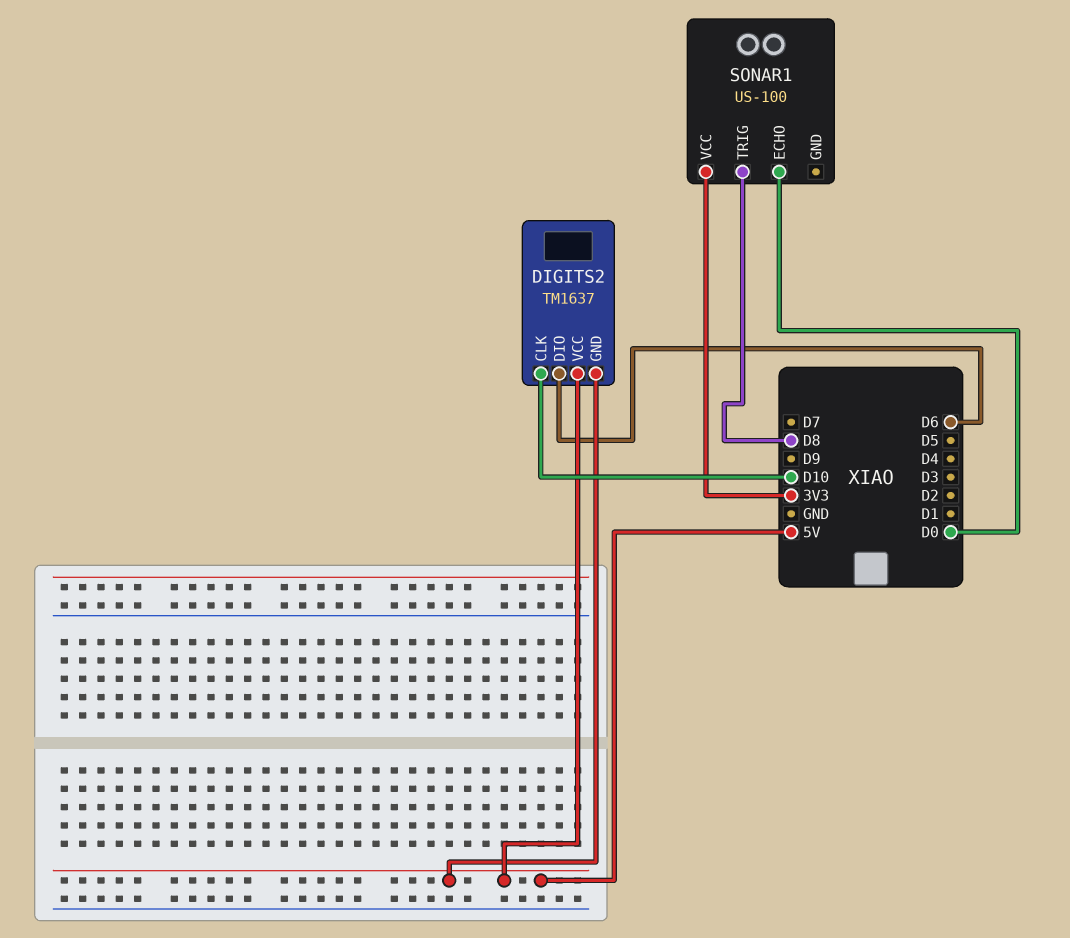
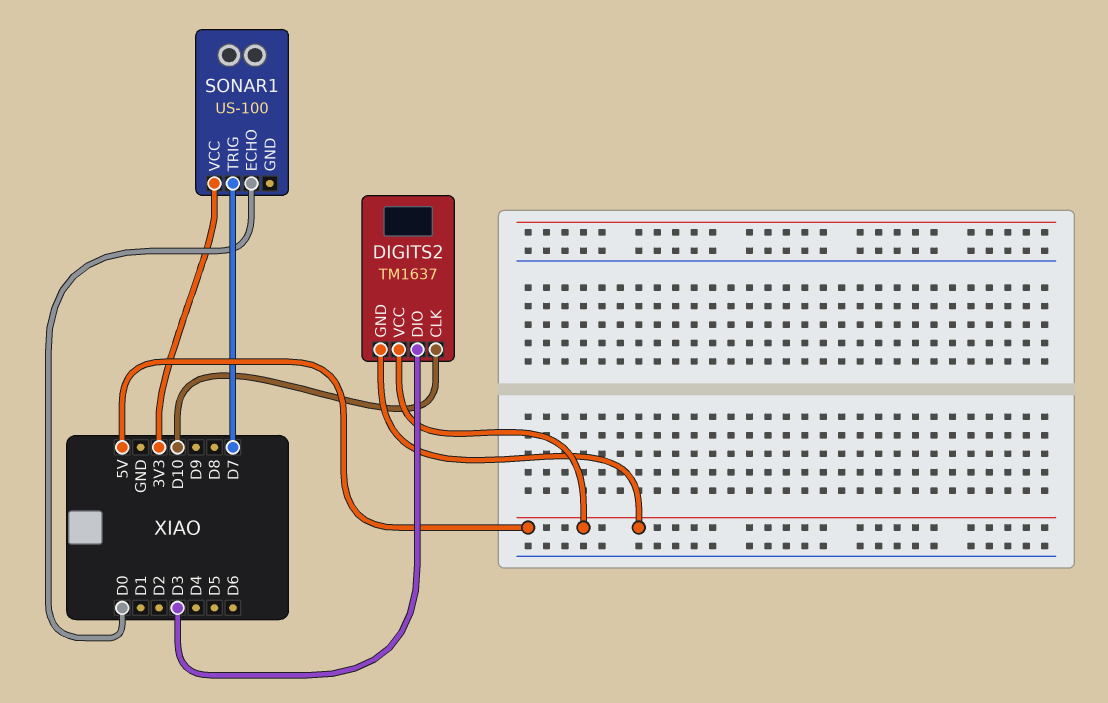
DIGITS2 pin DIO: D6 -> D3
SONAR1 pin TRIG: D8 -> D7

